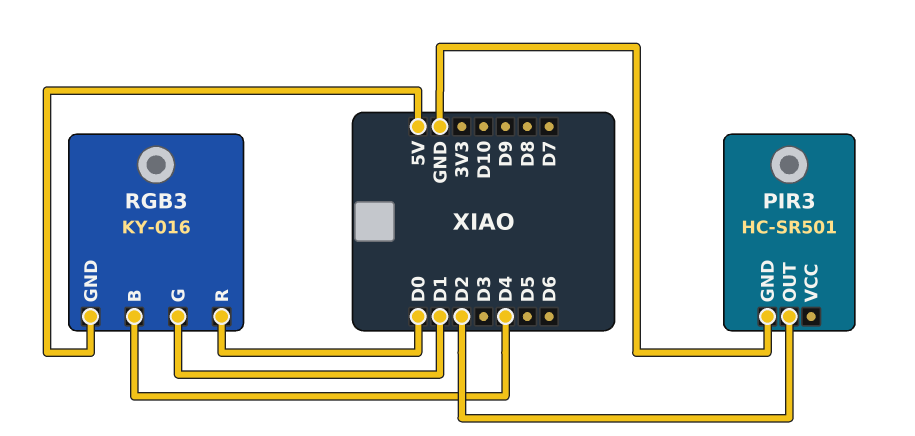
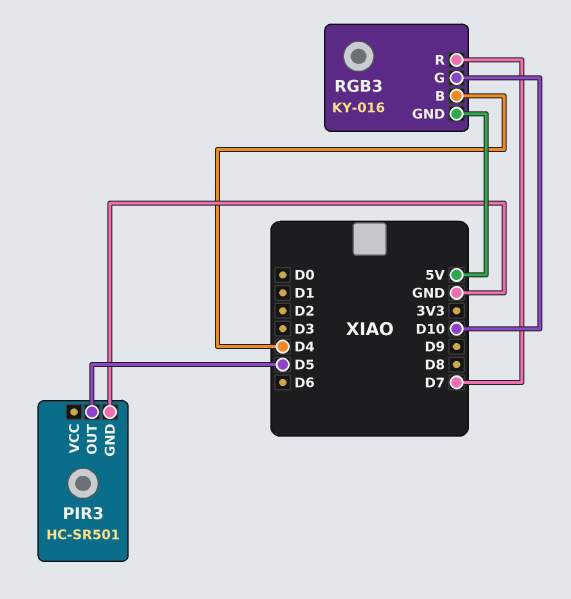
PIR3 pin OUT: D2 -> D5
RGB3 pin G: D1 -> D10
RGB3 pin R: D0 -> D7

